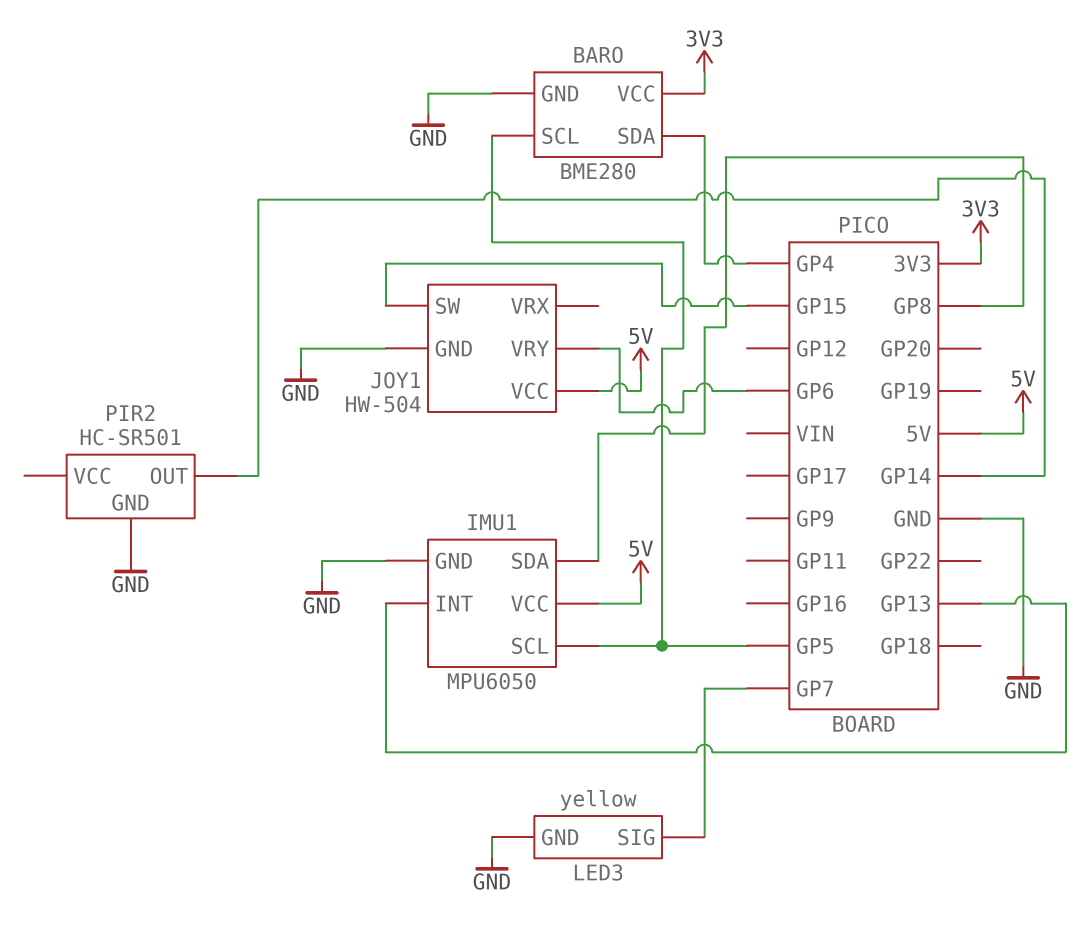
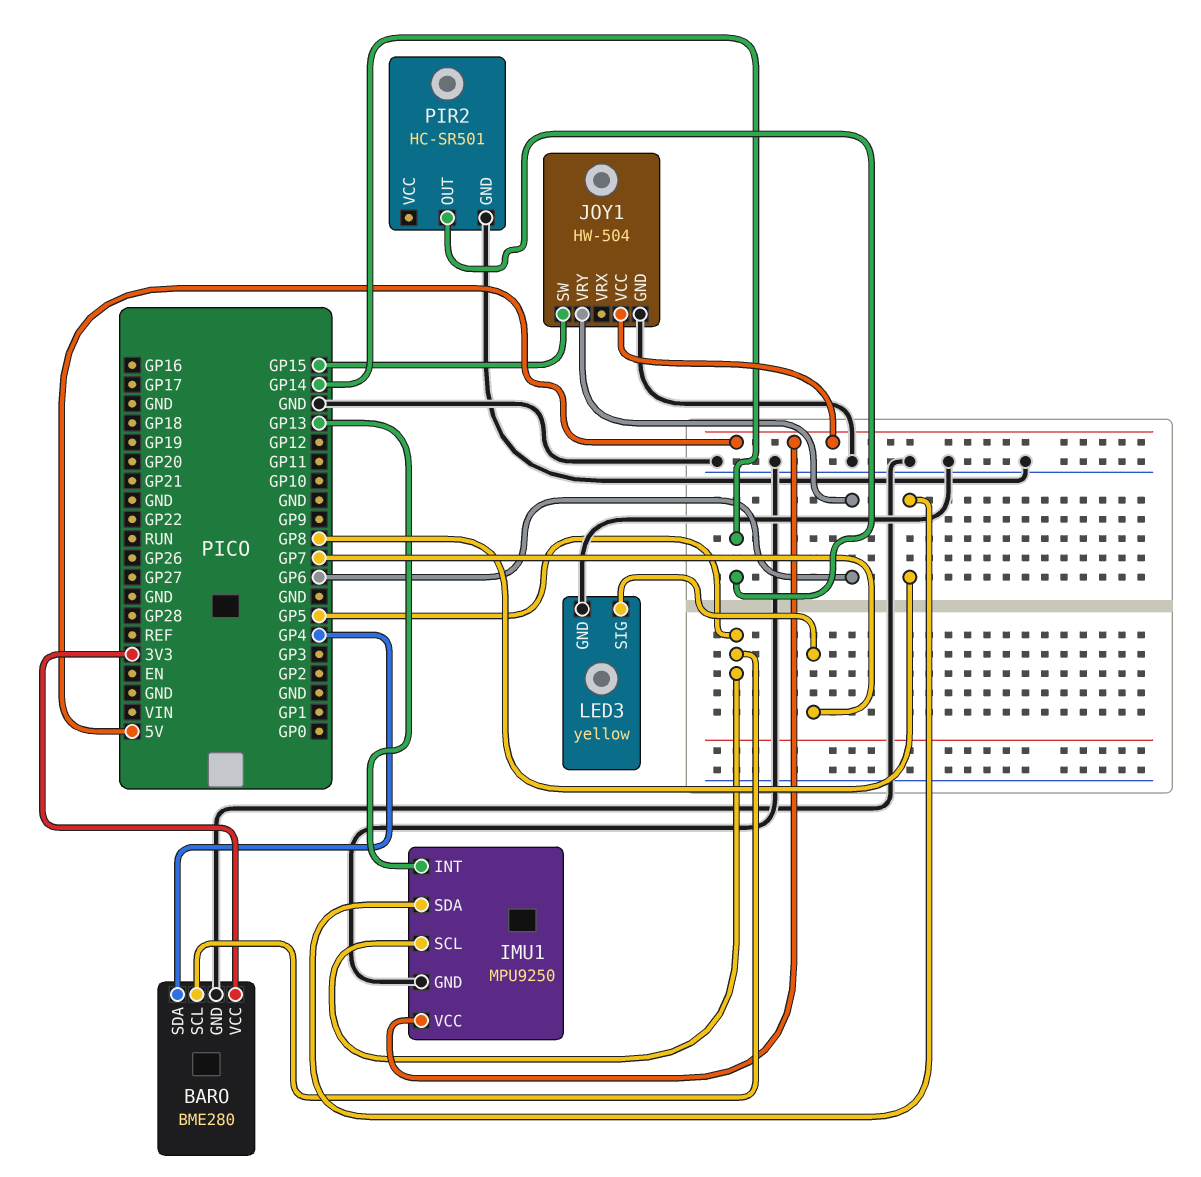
IMU1: MPU6050 -> MPU9250

